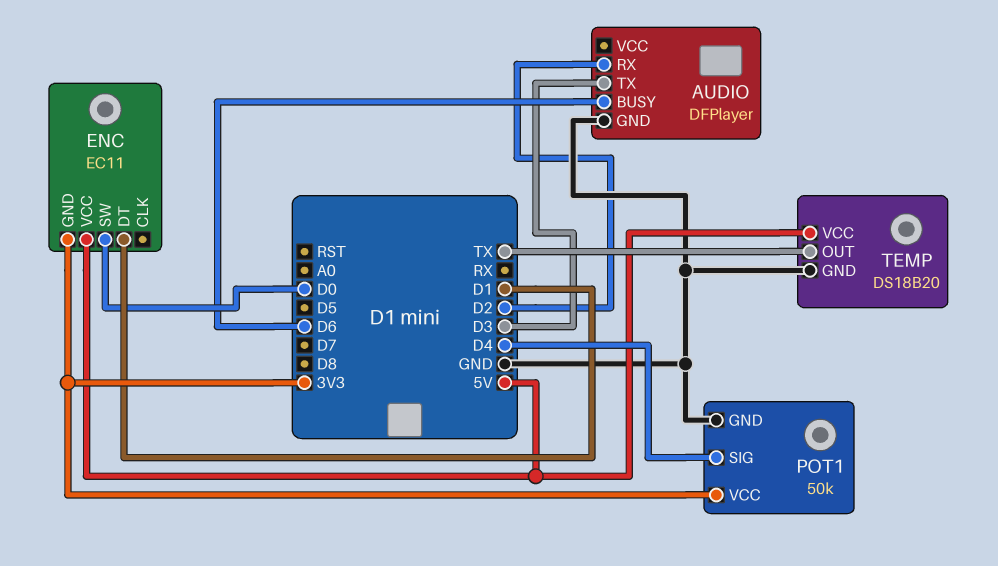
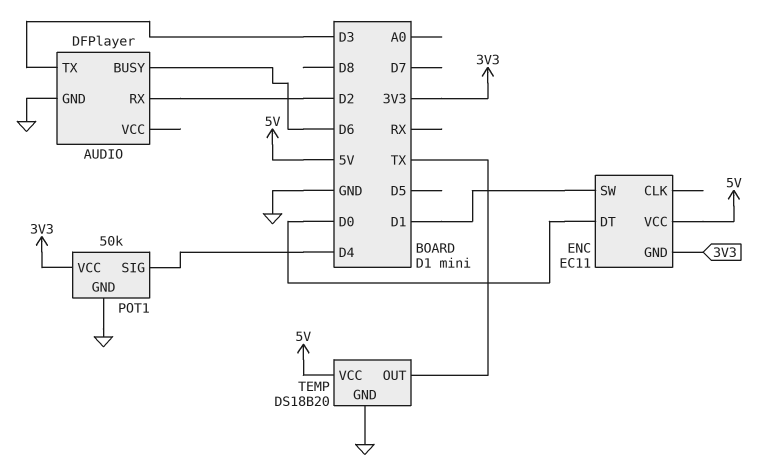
ENC pin DT: D1 -> D0
ENC pin SW: D0 -> D1

